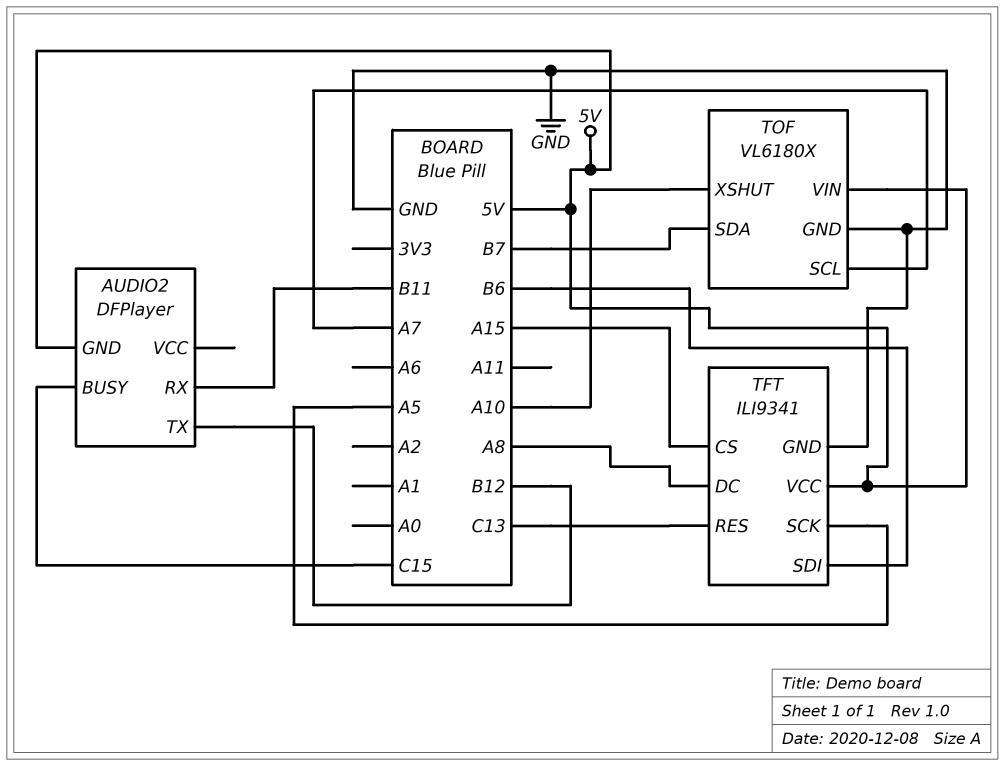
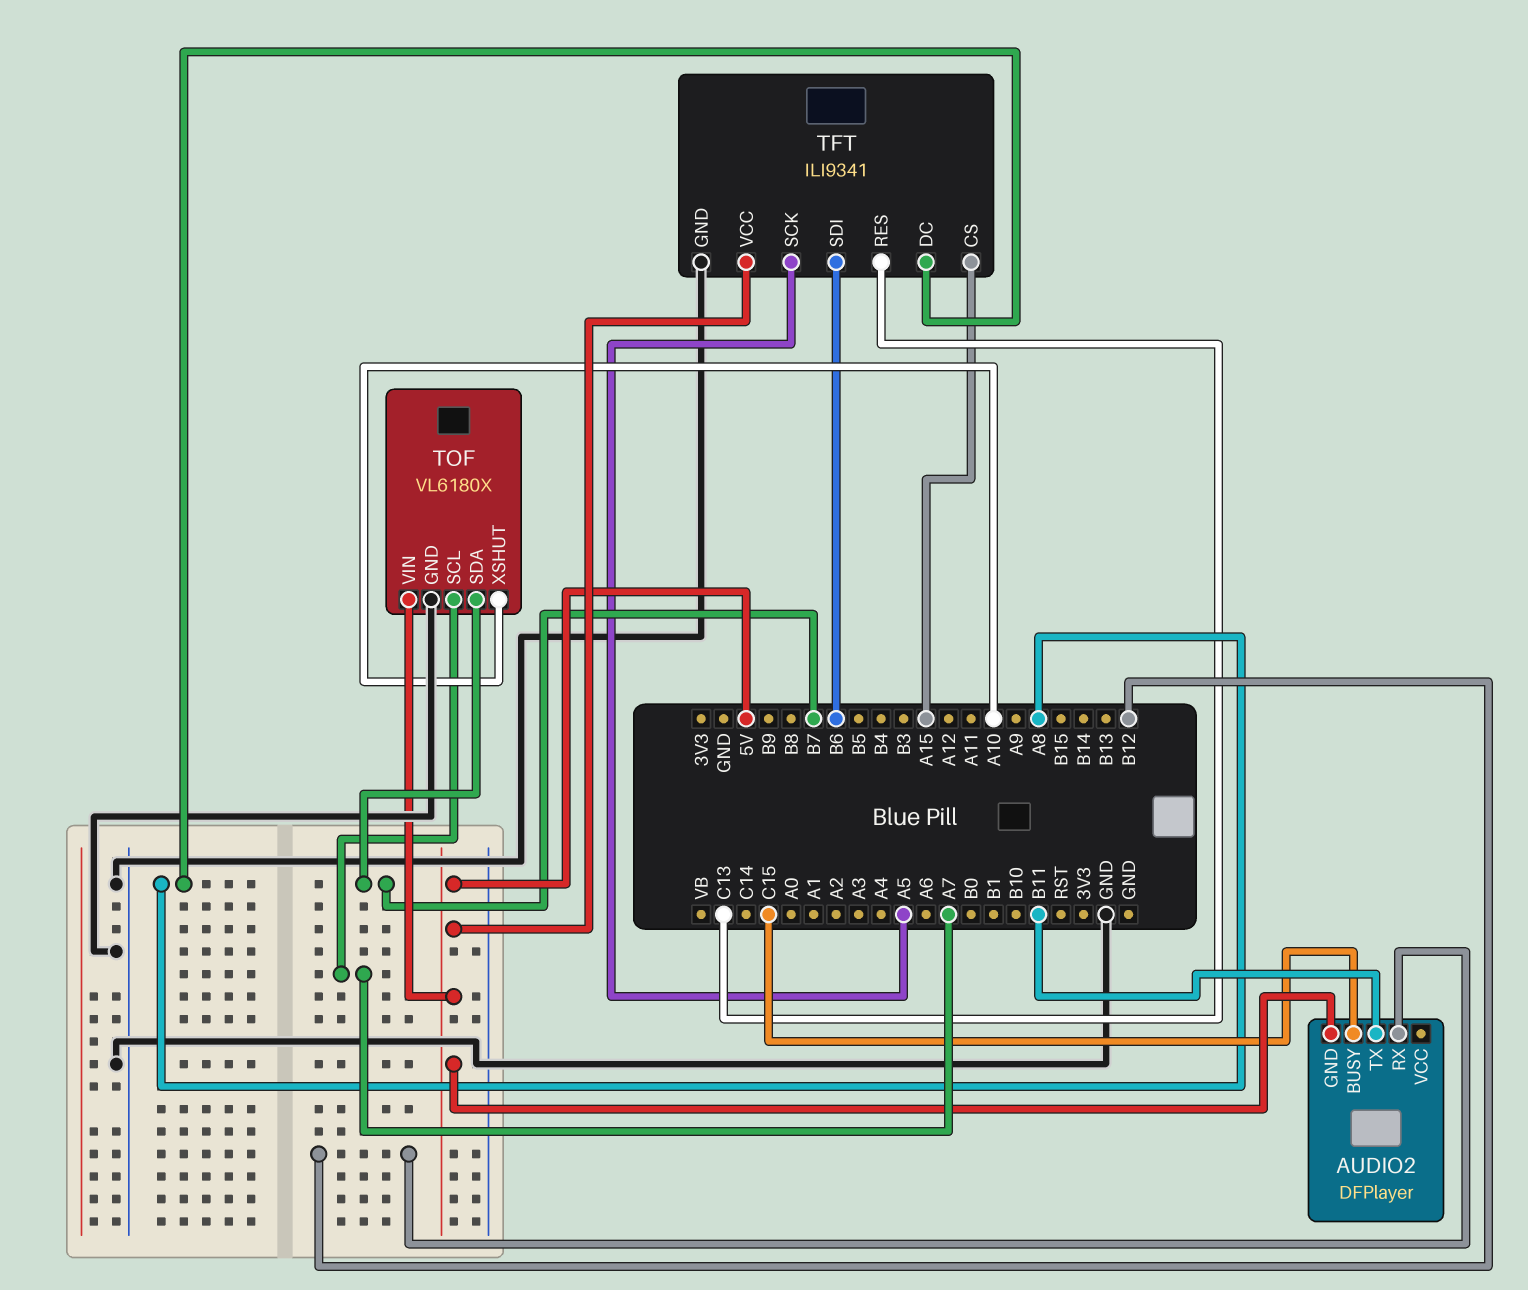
AUDIO2 pin RX: B11 -> B12
AUDIO2 pin TX: B12 -> B11

